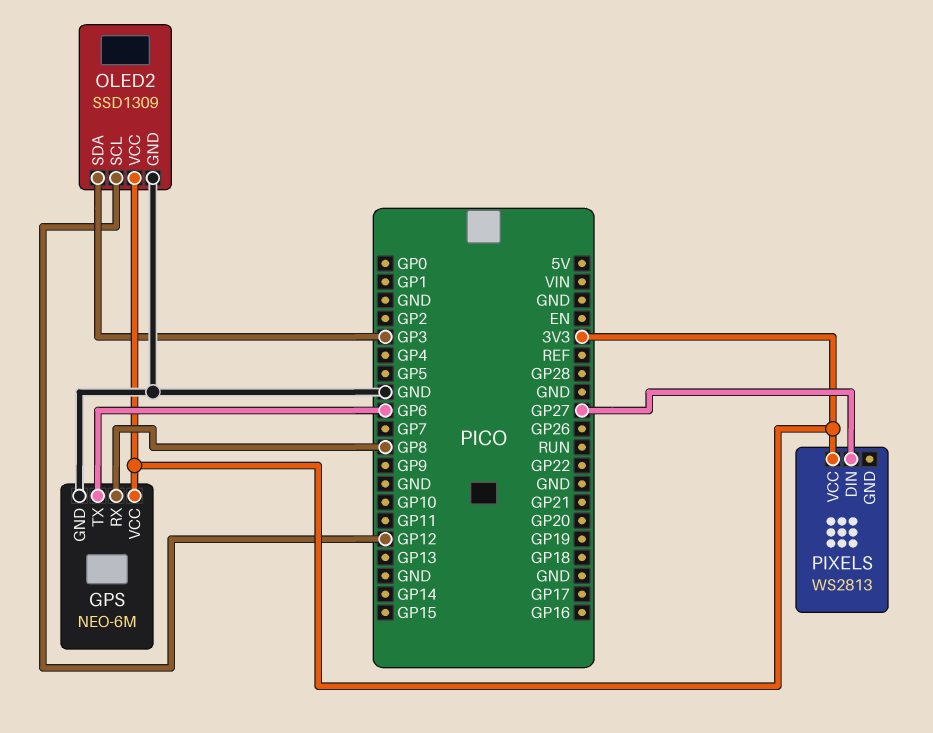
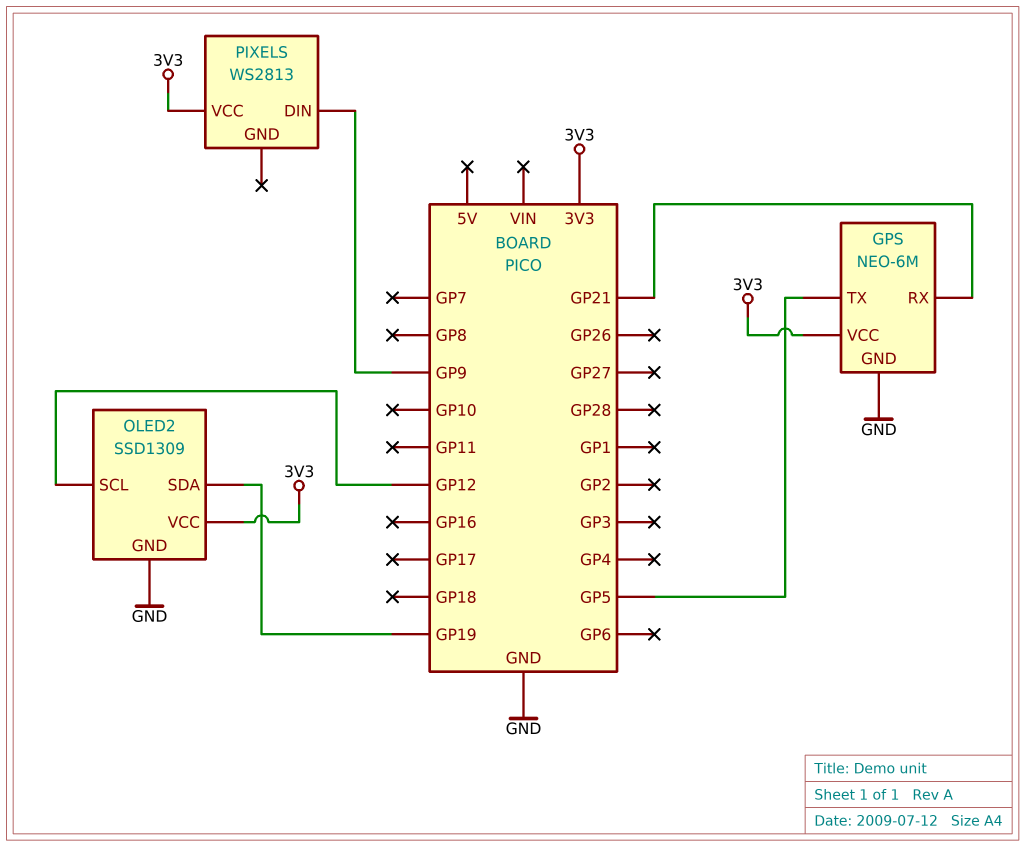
GPS pin RX: GP8 -> GP21
GPS pin TX: GP6 -> GP5
OLED2 pin SDA: GP3 -> GP19
PIXELS pin DIN: GP27 -> GP9

